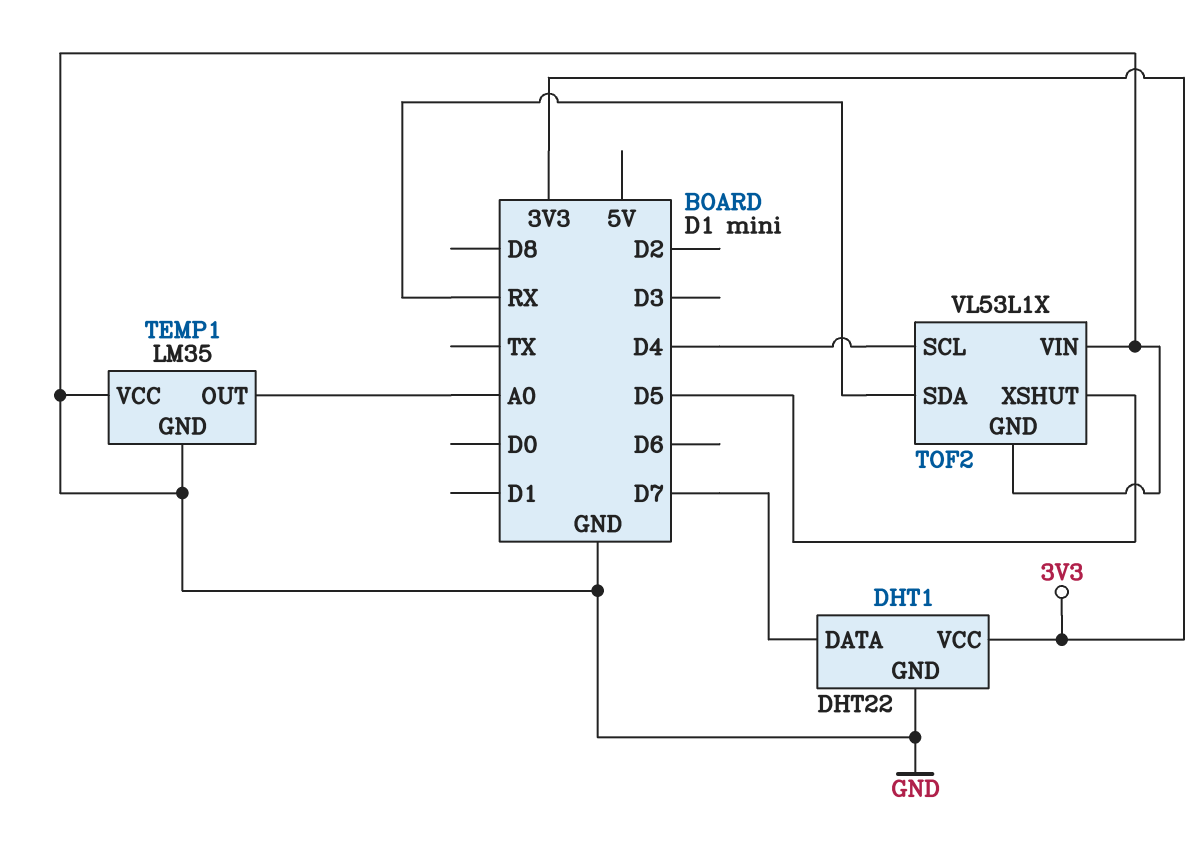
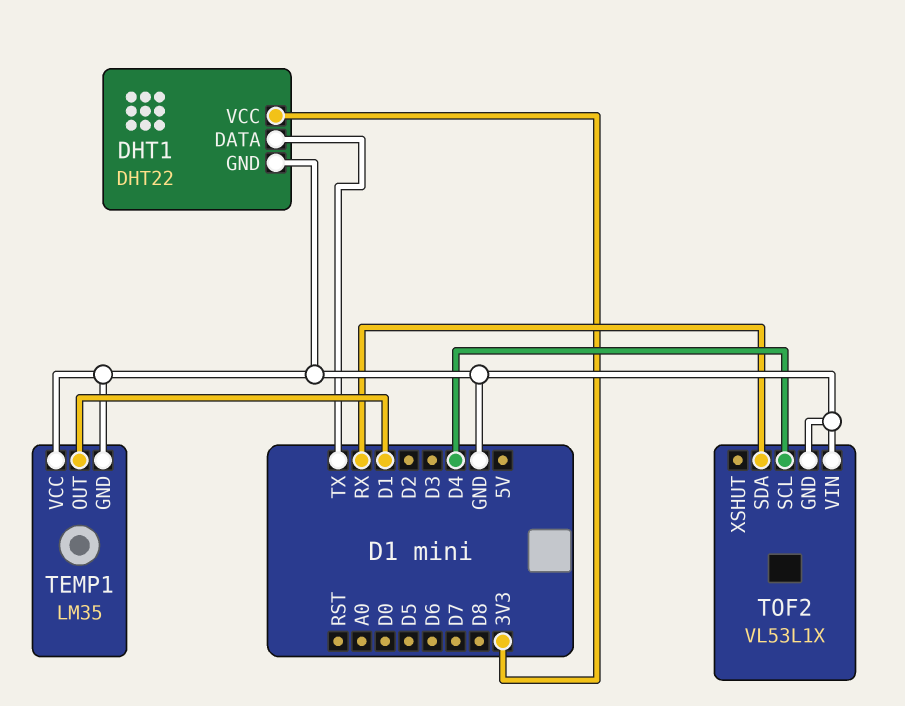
DHT1 pin DATA: D7 -> TX
TEMP1 pin OUT: A0 -> D1
TOF2 pin XSHUT: D5 -> none

